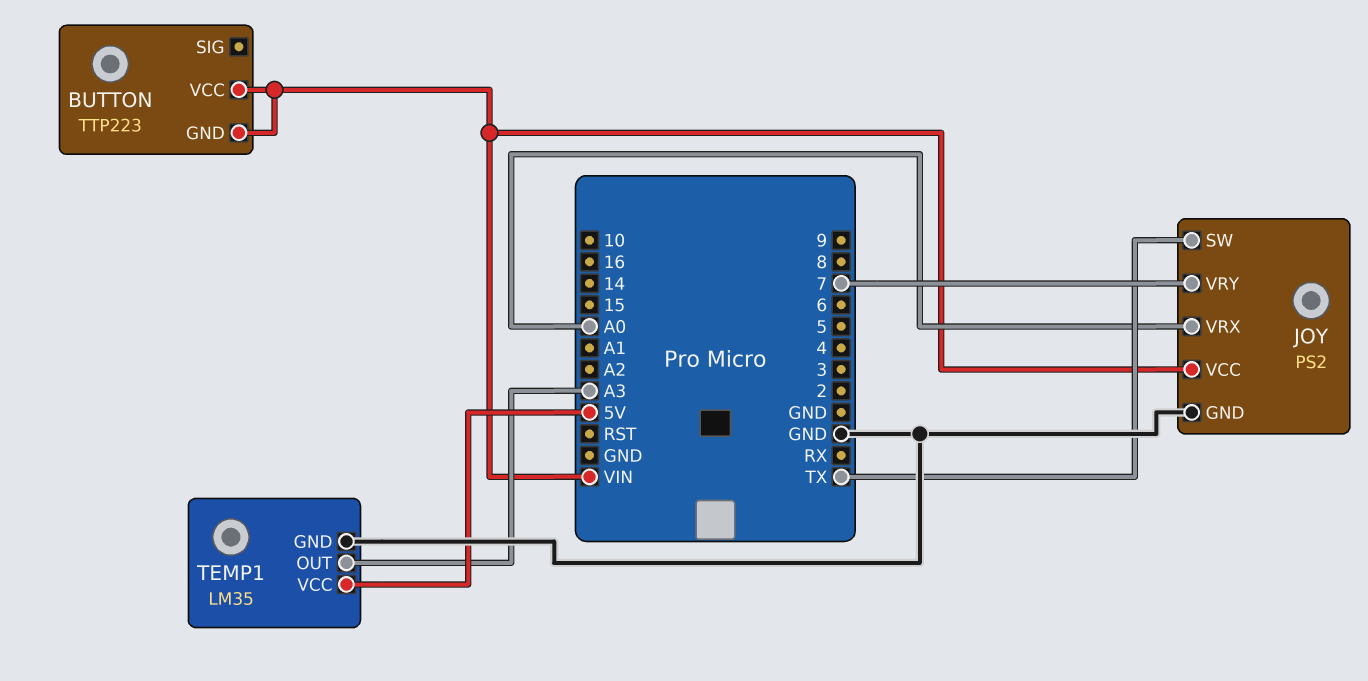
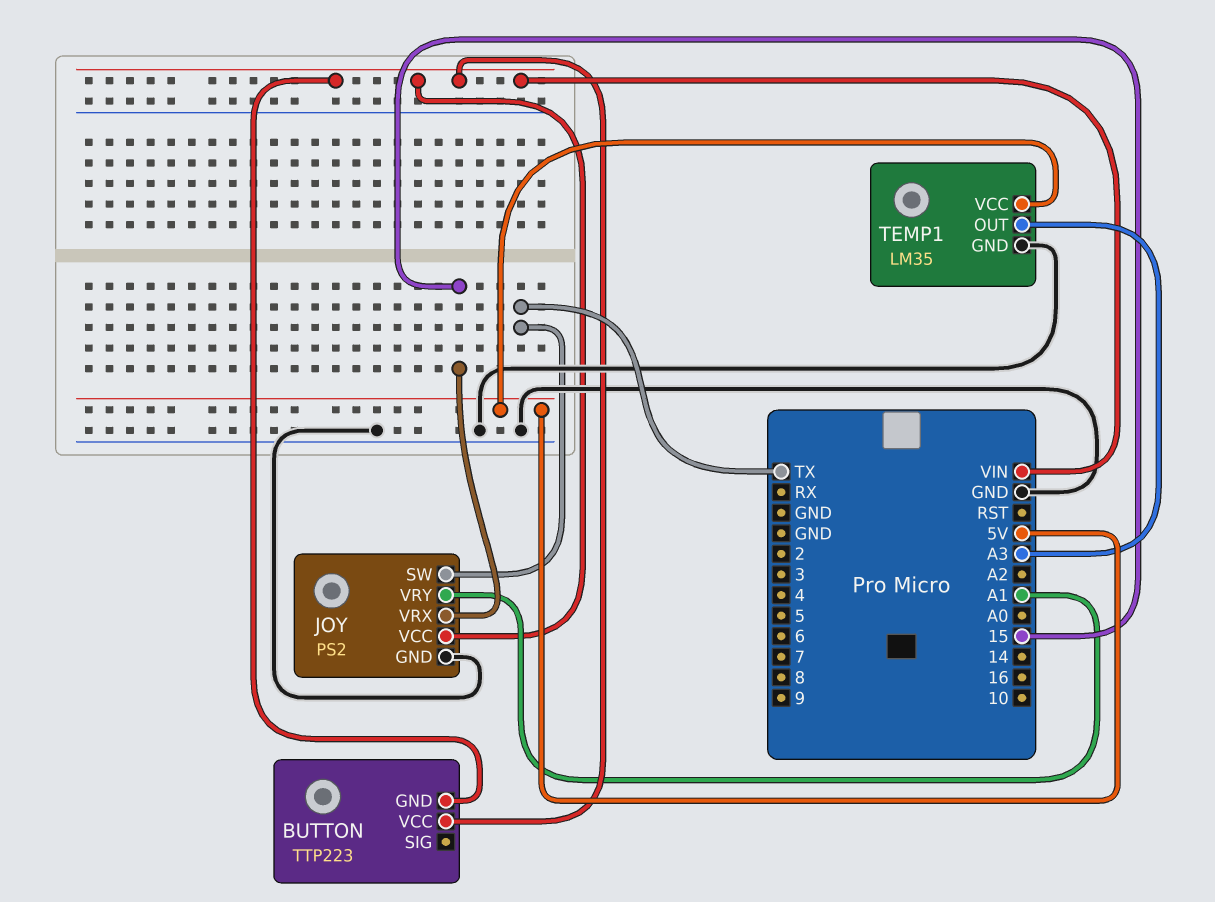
JOY pin VRX: A0 -> 15
JOY pin VRY: 7 -> A1

